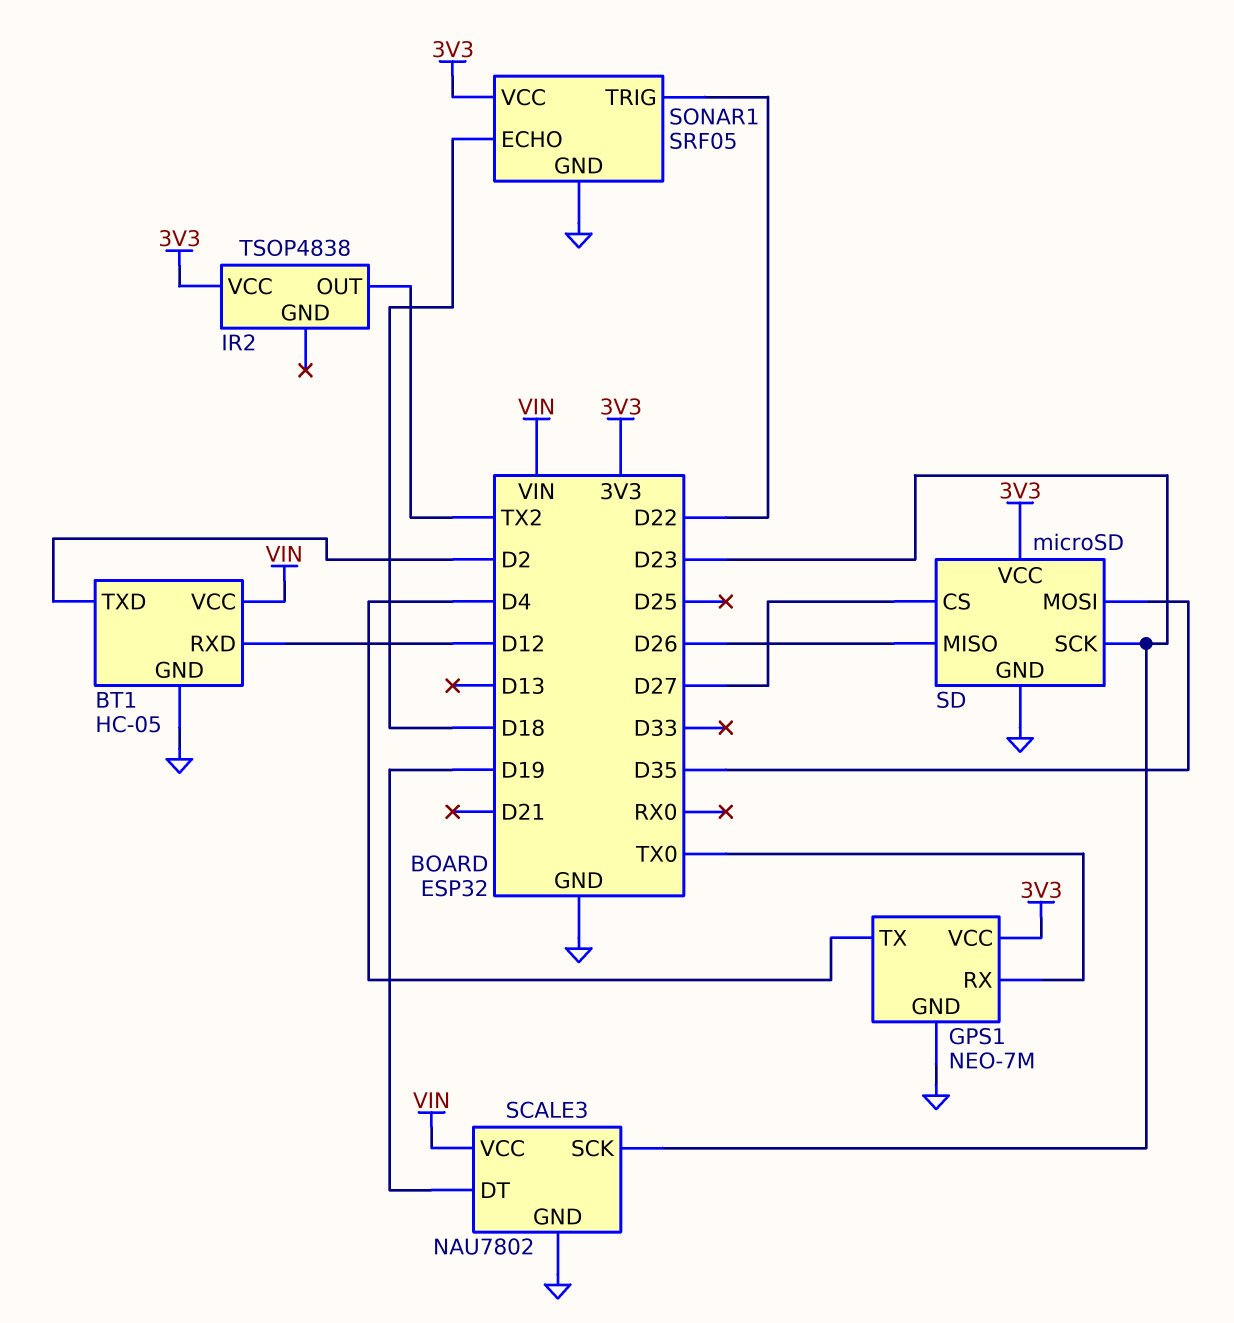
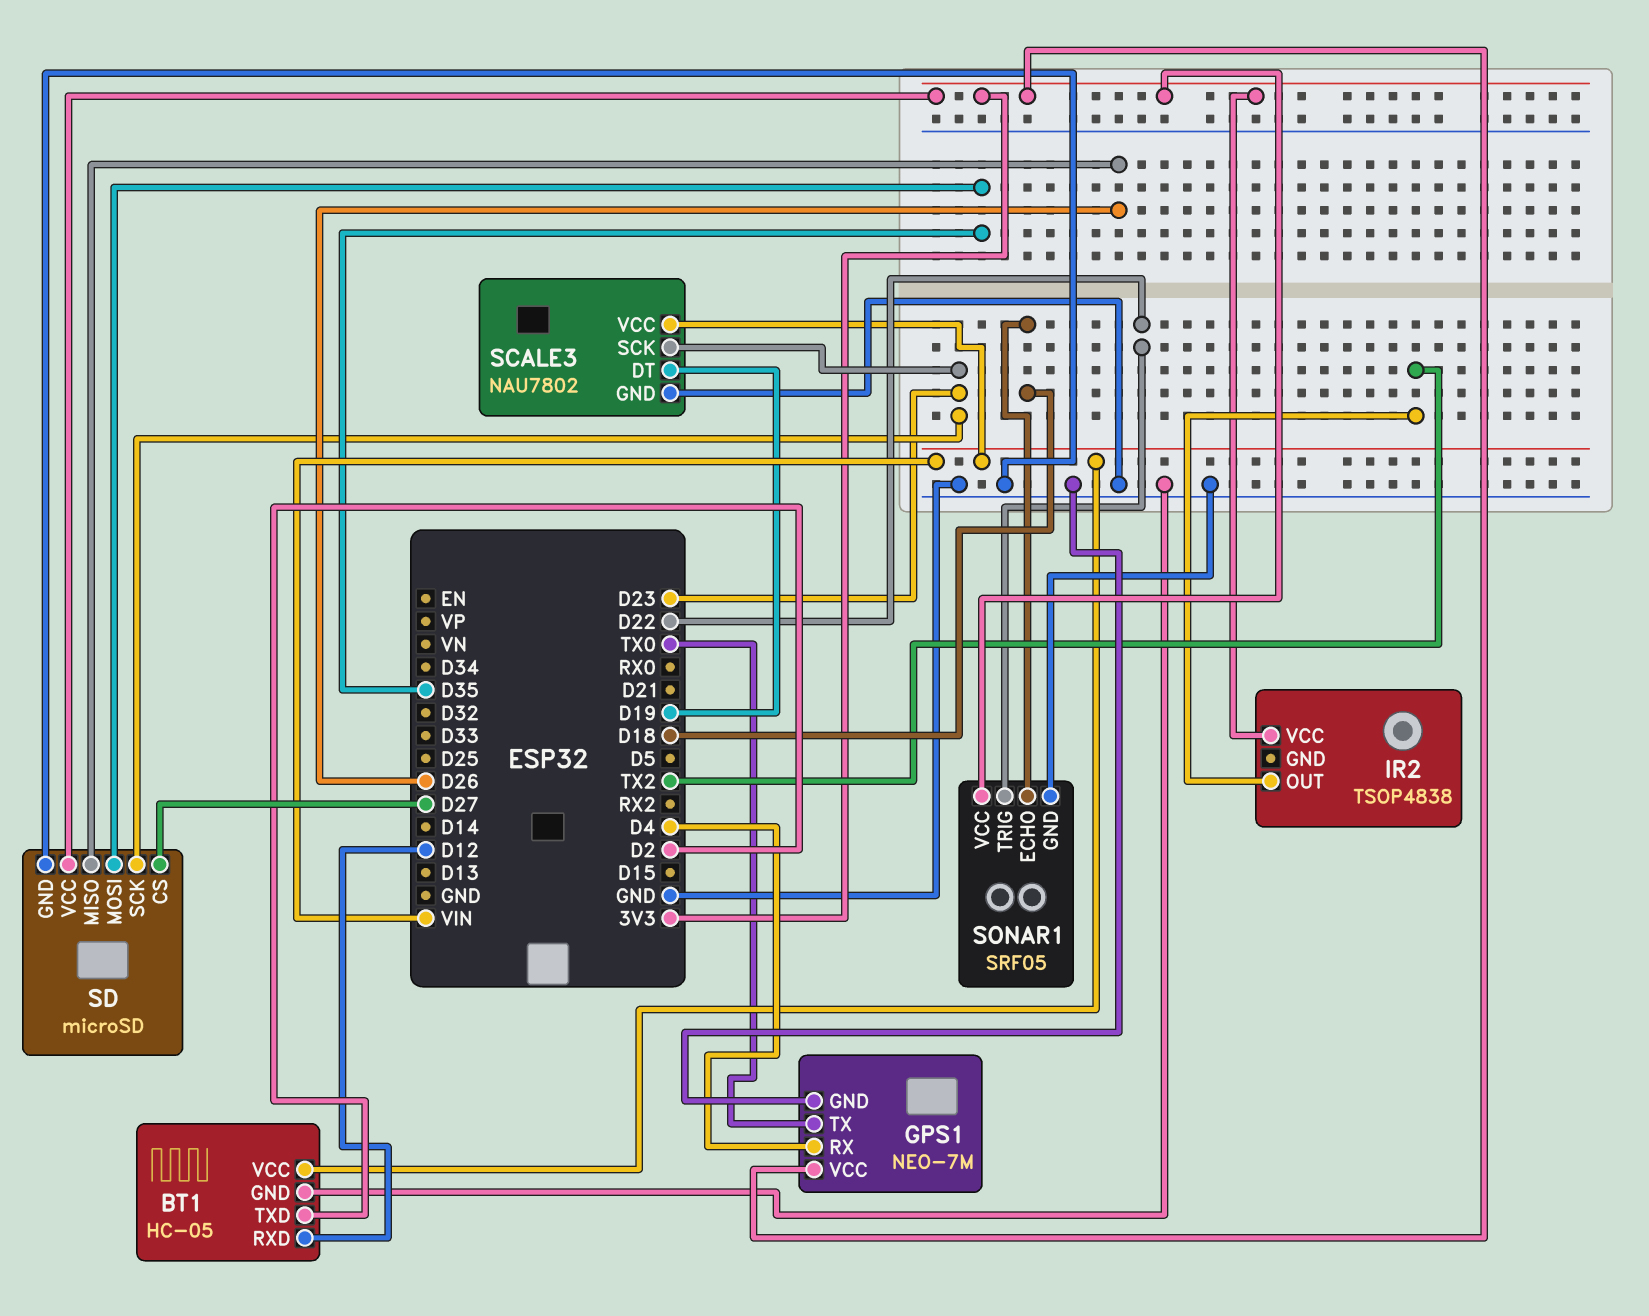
GPS1 pin RX: TX0 -> D4
GPS1 pin TX: D4 -> TX0

